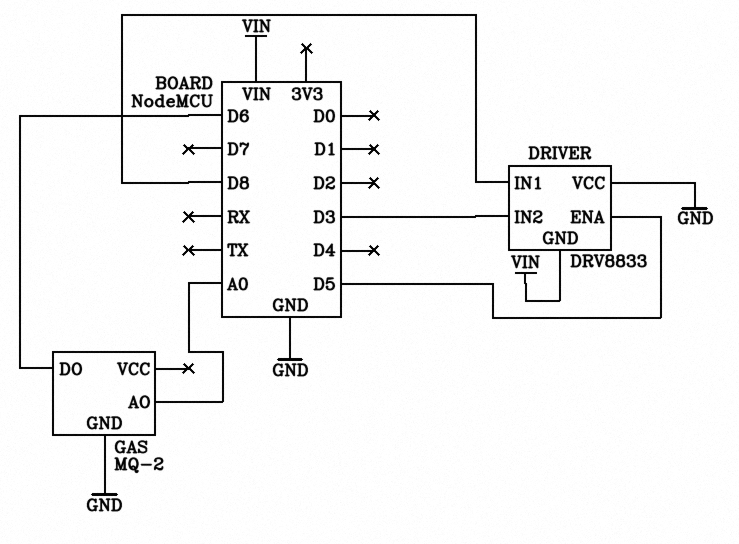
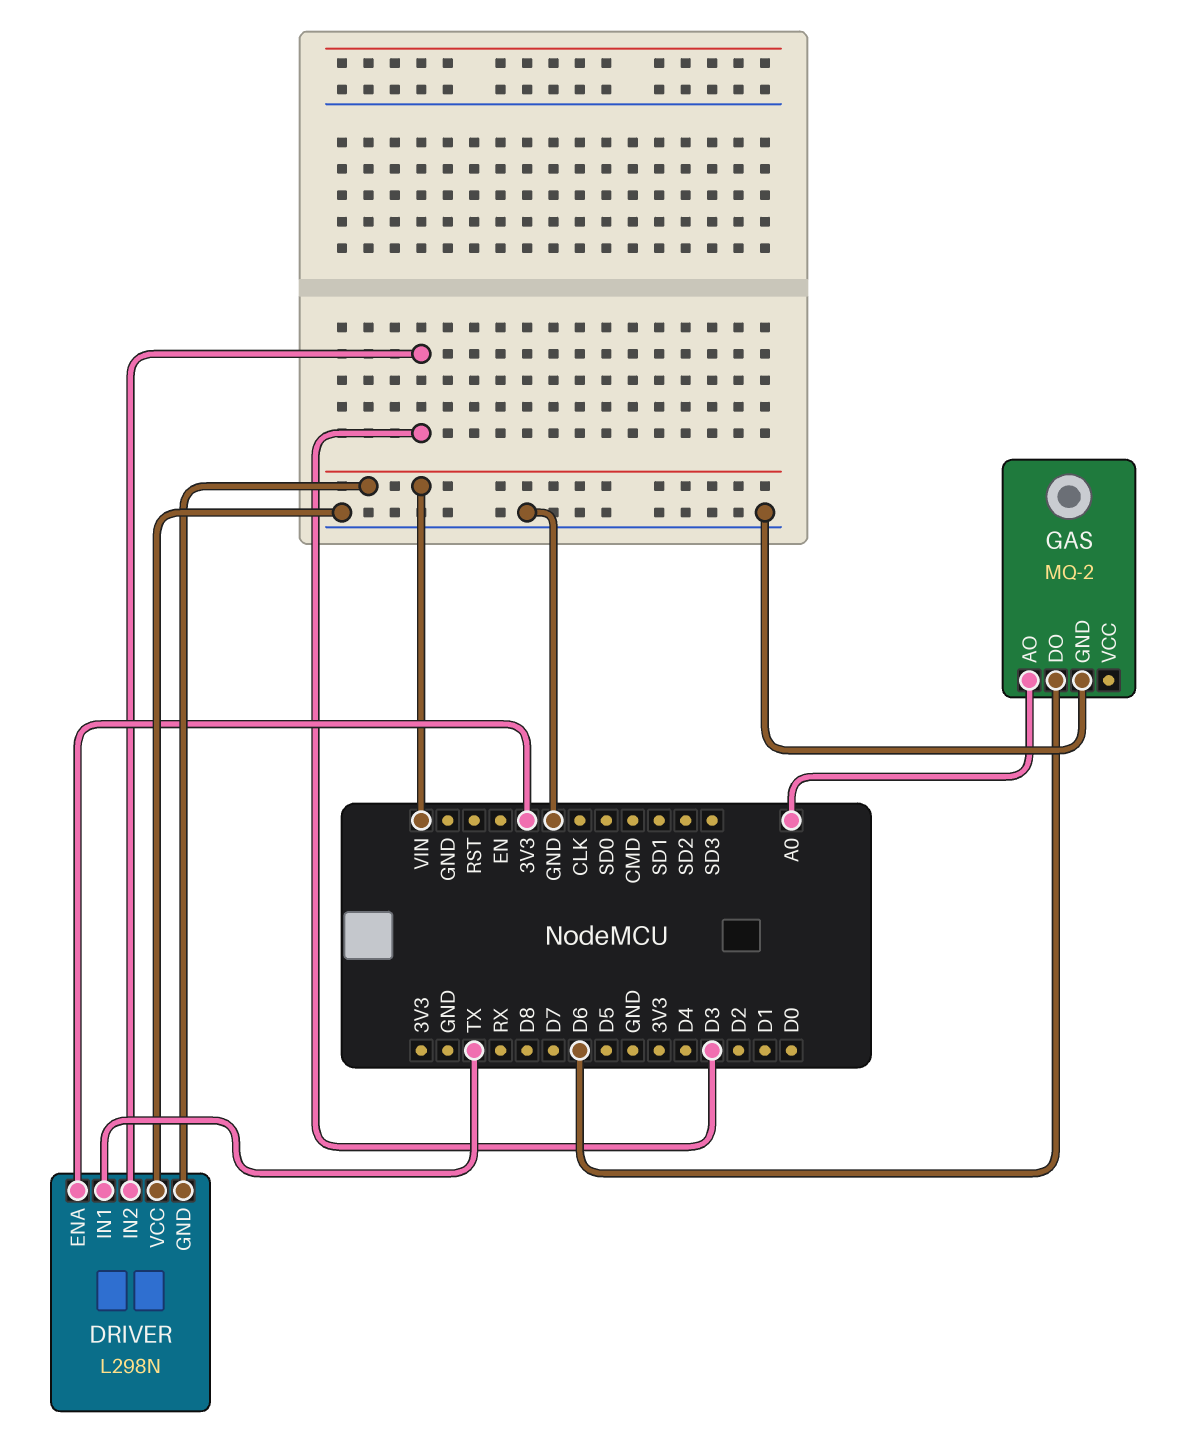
DRIVER: DRV8833 -> L298N
DRIVER pin ENA: D5 -> 3V3
DRIVER pin IN1: D8 -> TX

